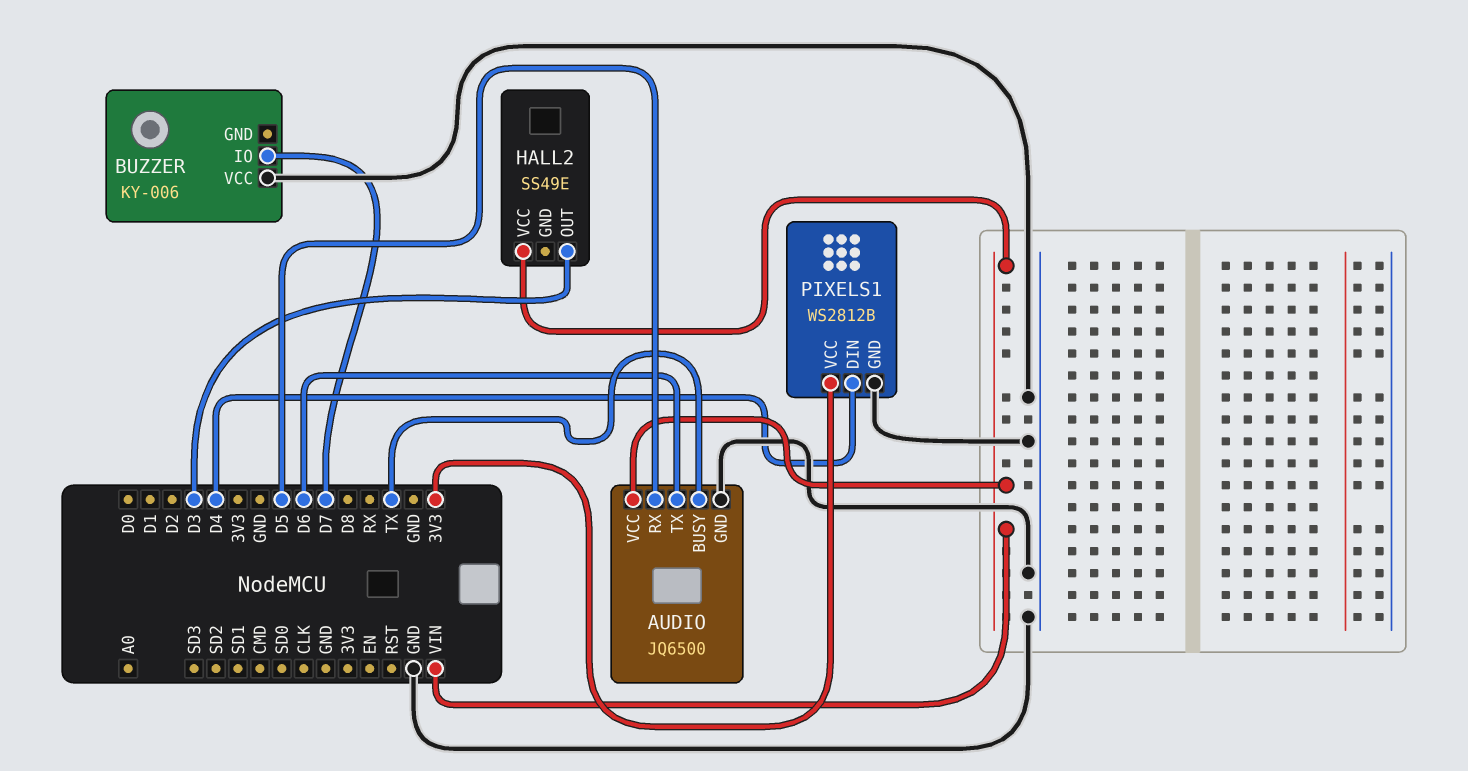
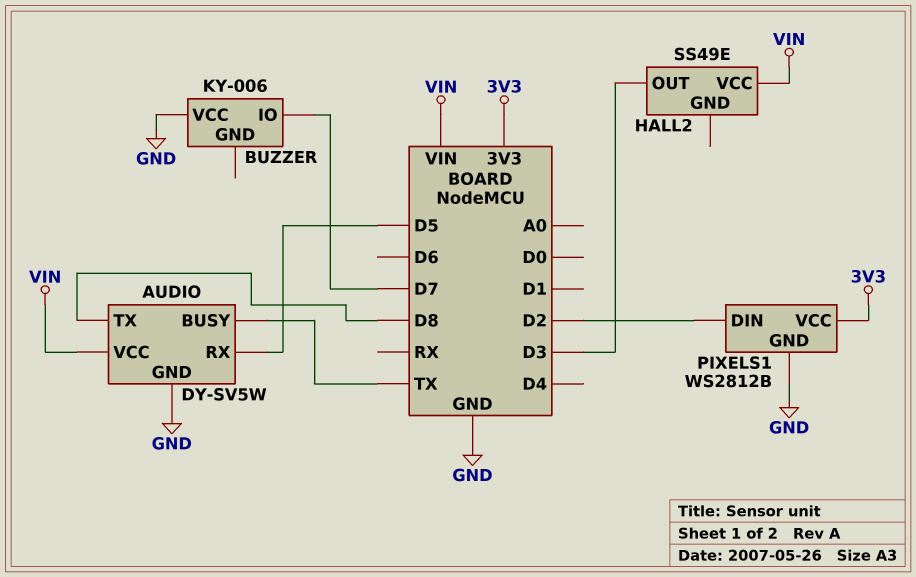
AUDIO: JQ6500 -> DY-SV5W
AUDIO pin TX: D6 -> D8
PIXELS1 pin DIN: D4 -> D2

